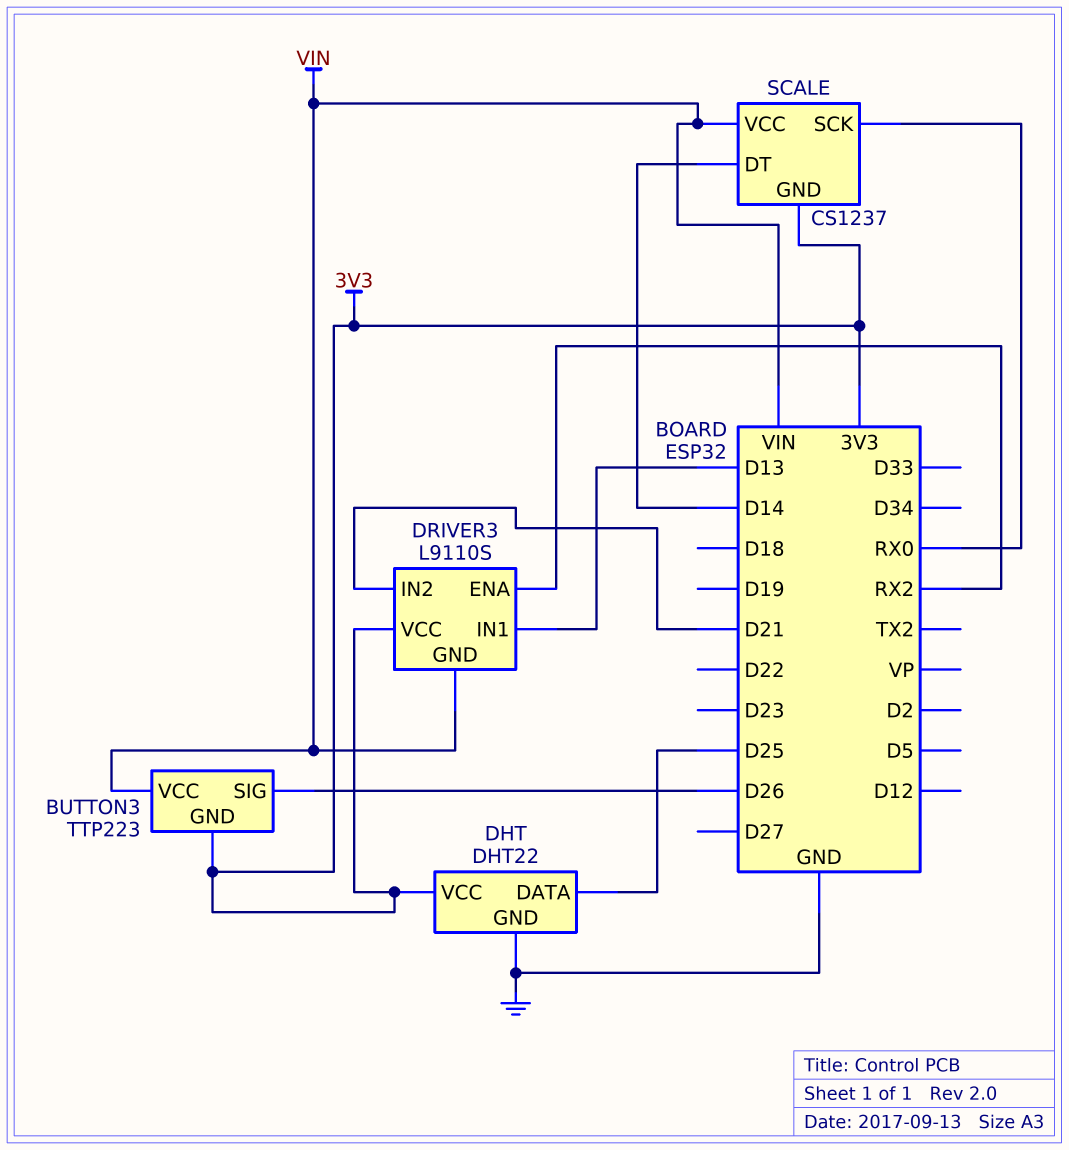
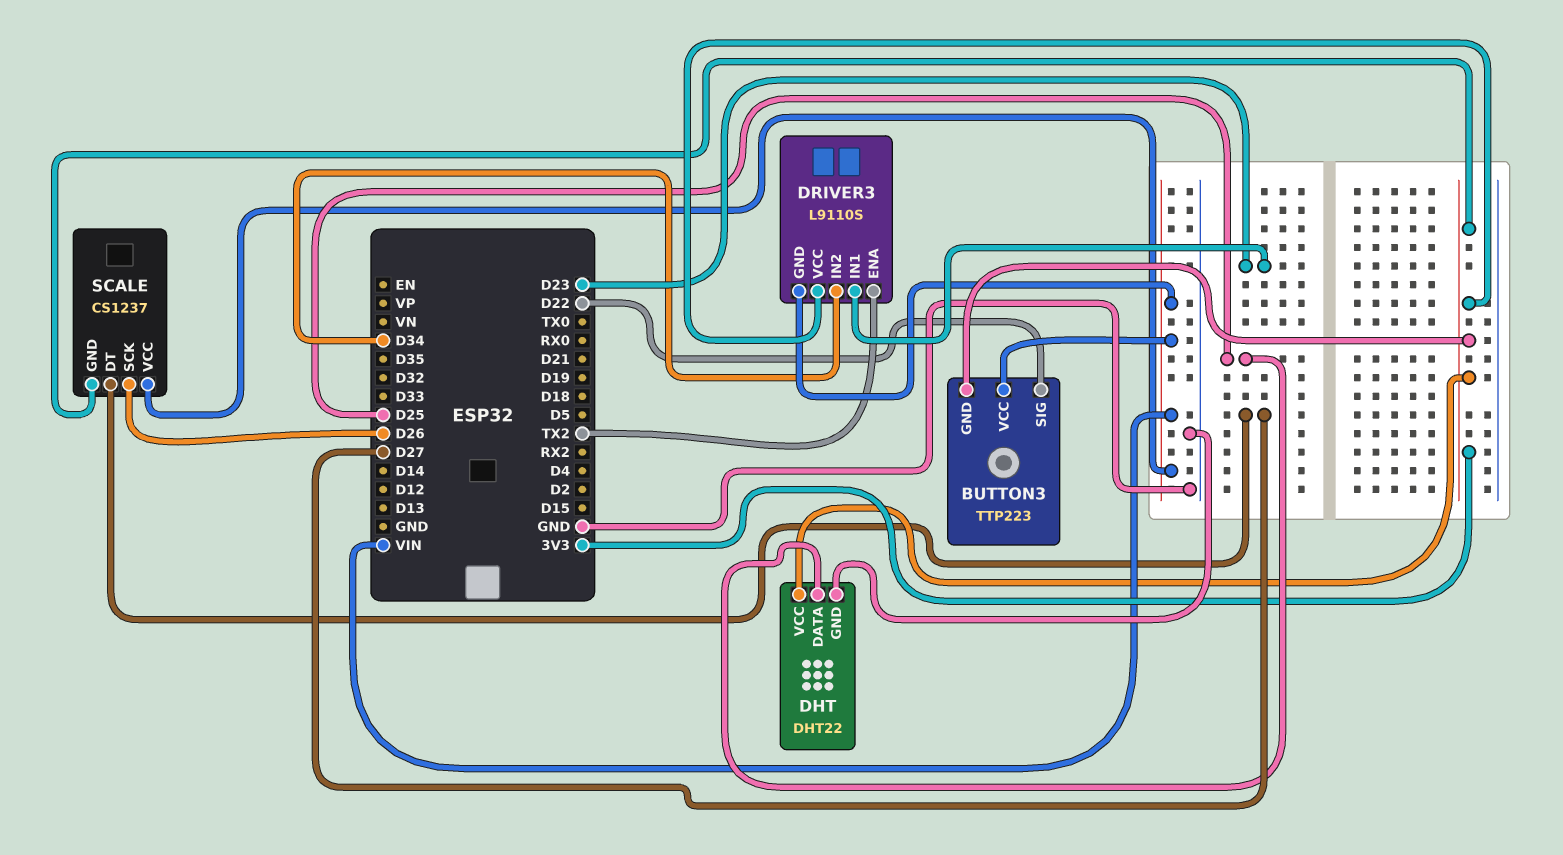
BUTTON3 pin SIG: D26 -> D22
DRIVER3 pin ENA: RX2 -> TX2
DRIVER3 pin IN1: D13 -> D23
DRIVER3 pin IN2: D21 -> D34
SCALE pin DT: D14 -> D27
SCALE pin SCK: RX0 -> D26

